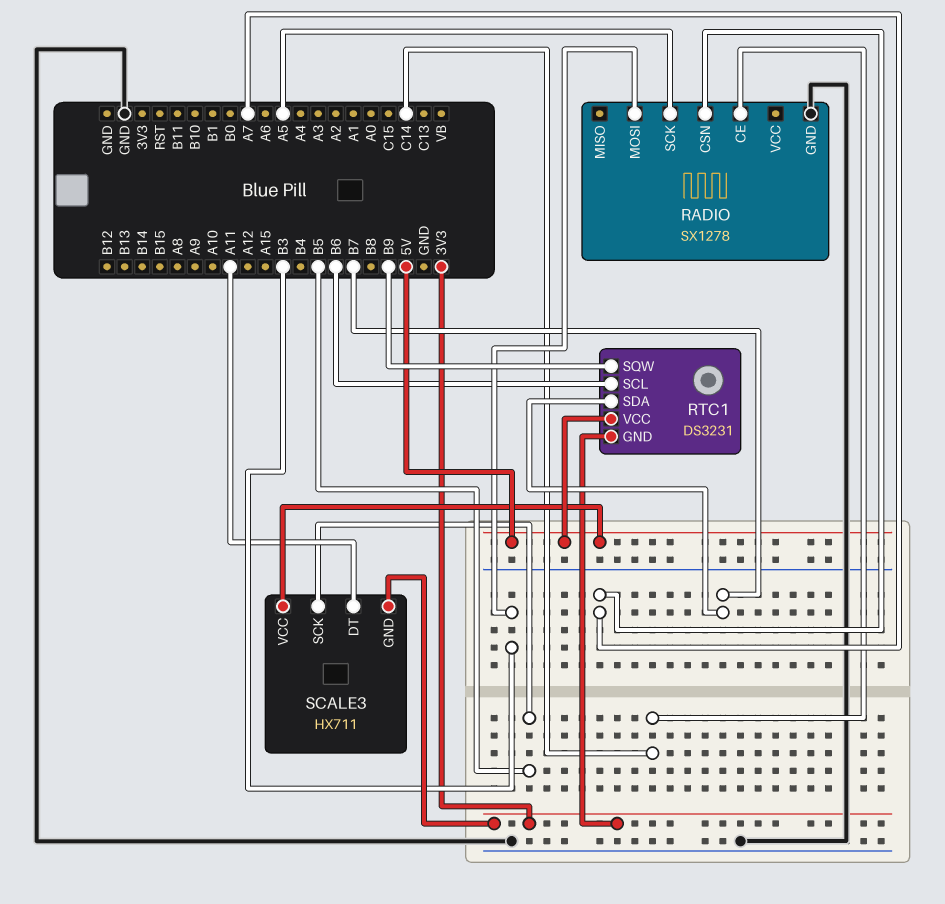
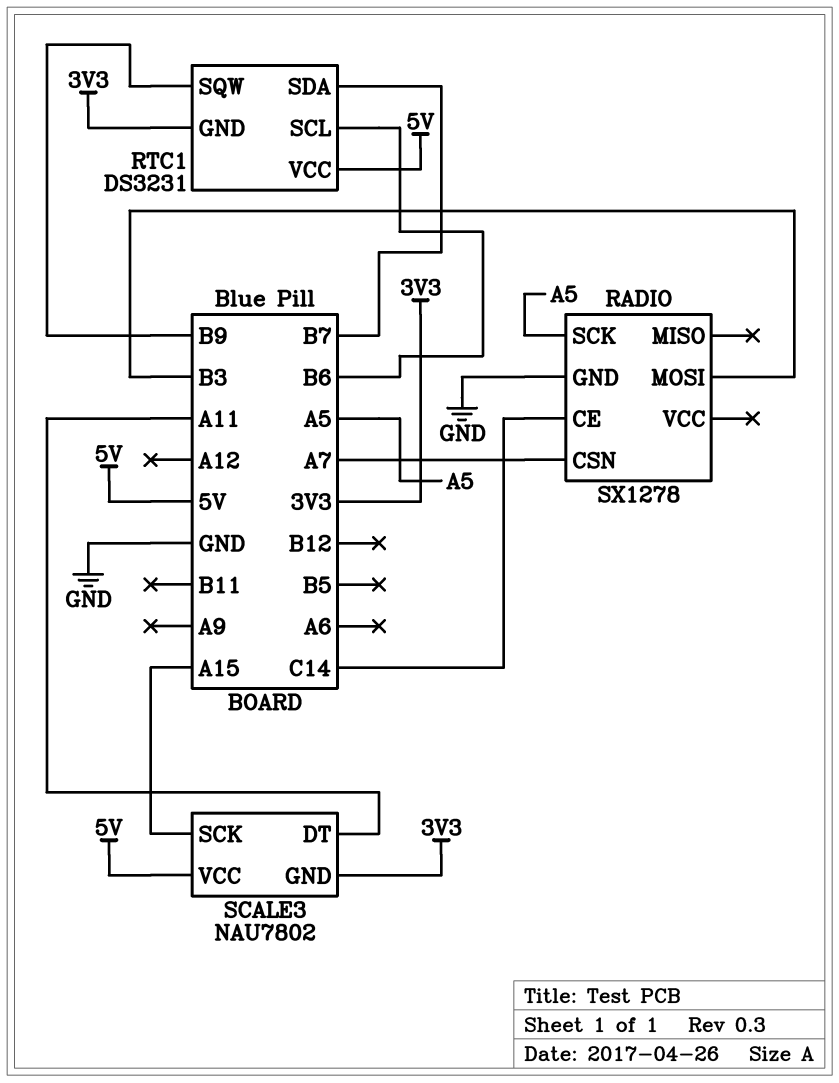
SCALE3: HX711 -> NAU7802
SCALE3 pin SCK: B5 -> A15

